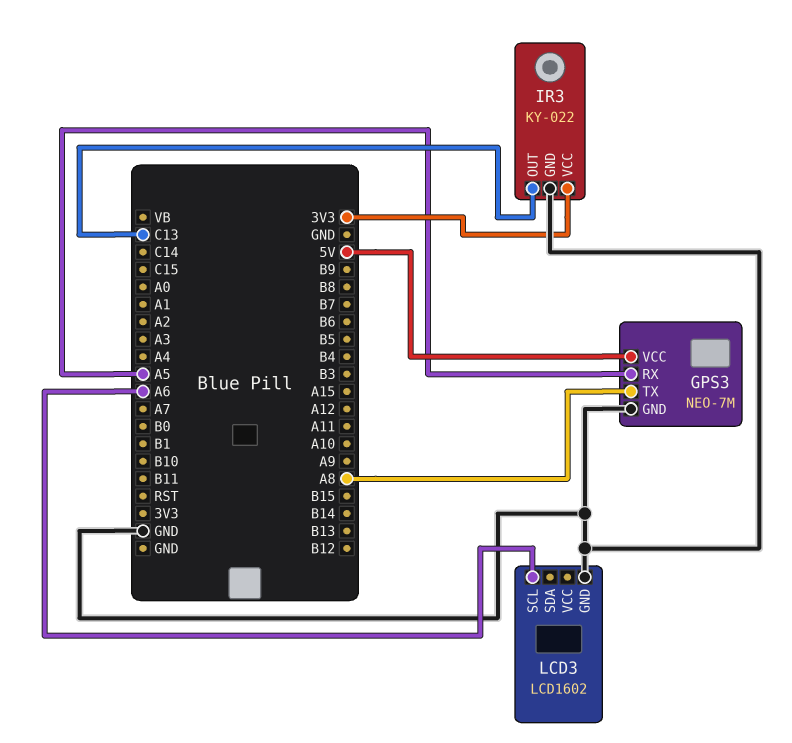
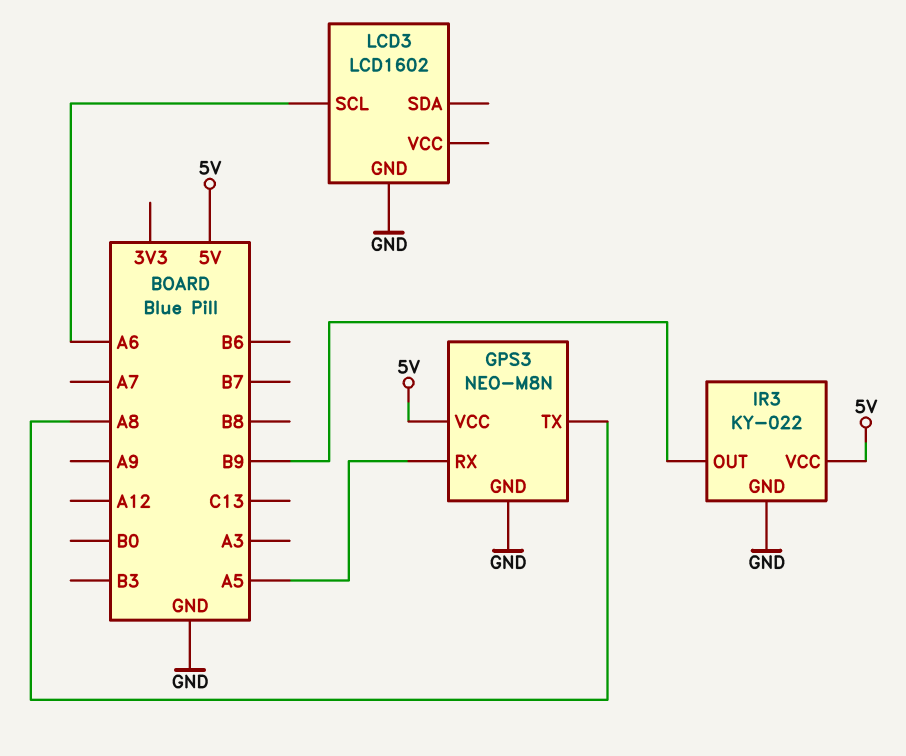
GPS3: NEO-7M -> NEO-M8N
IR3 pin OUT: C13 -> B9
IR3 pin VCC: 3V3 -> 5V

